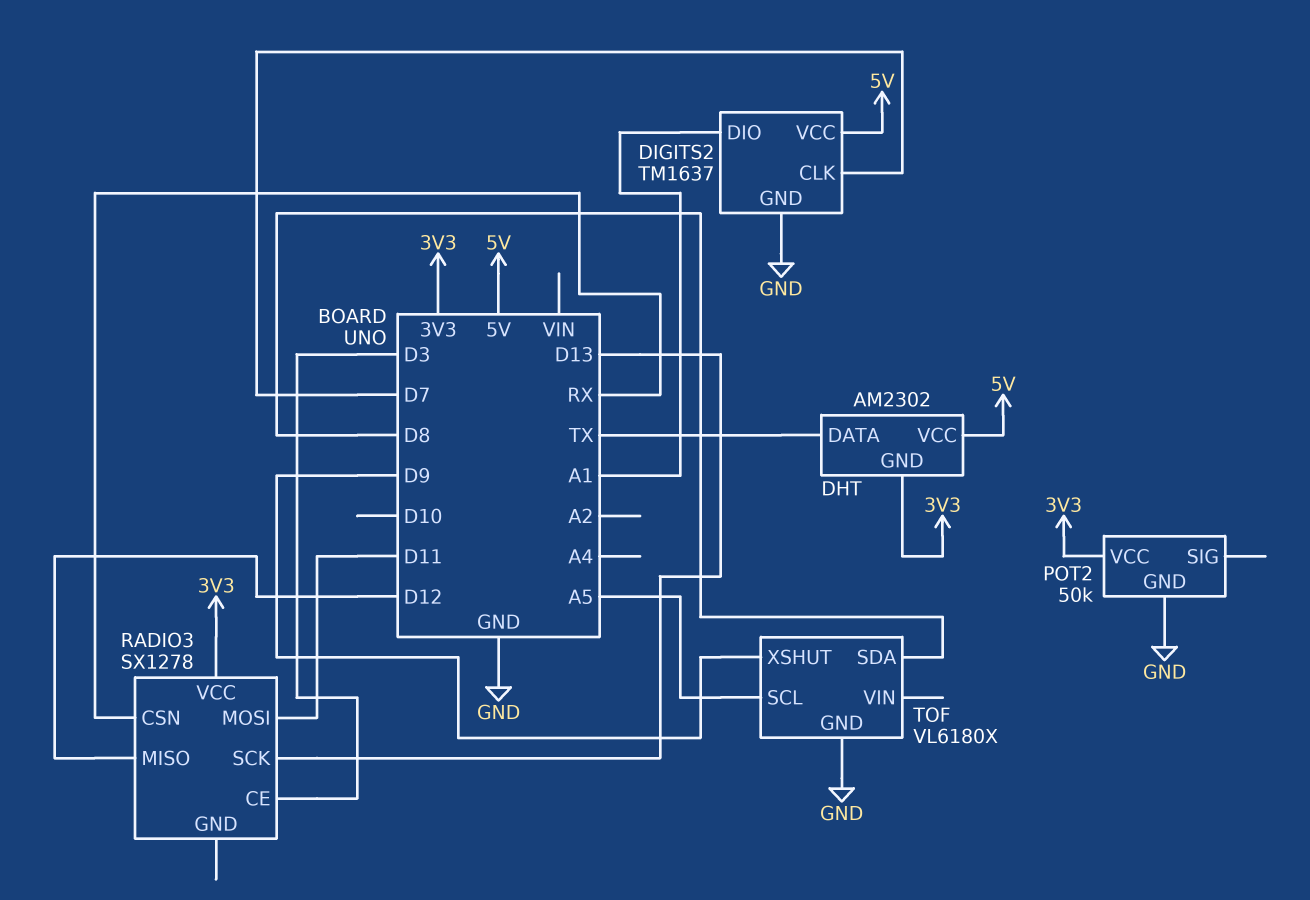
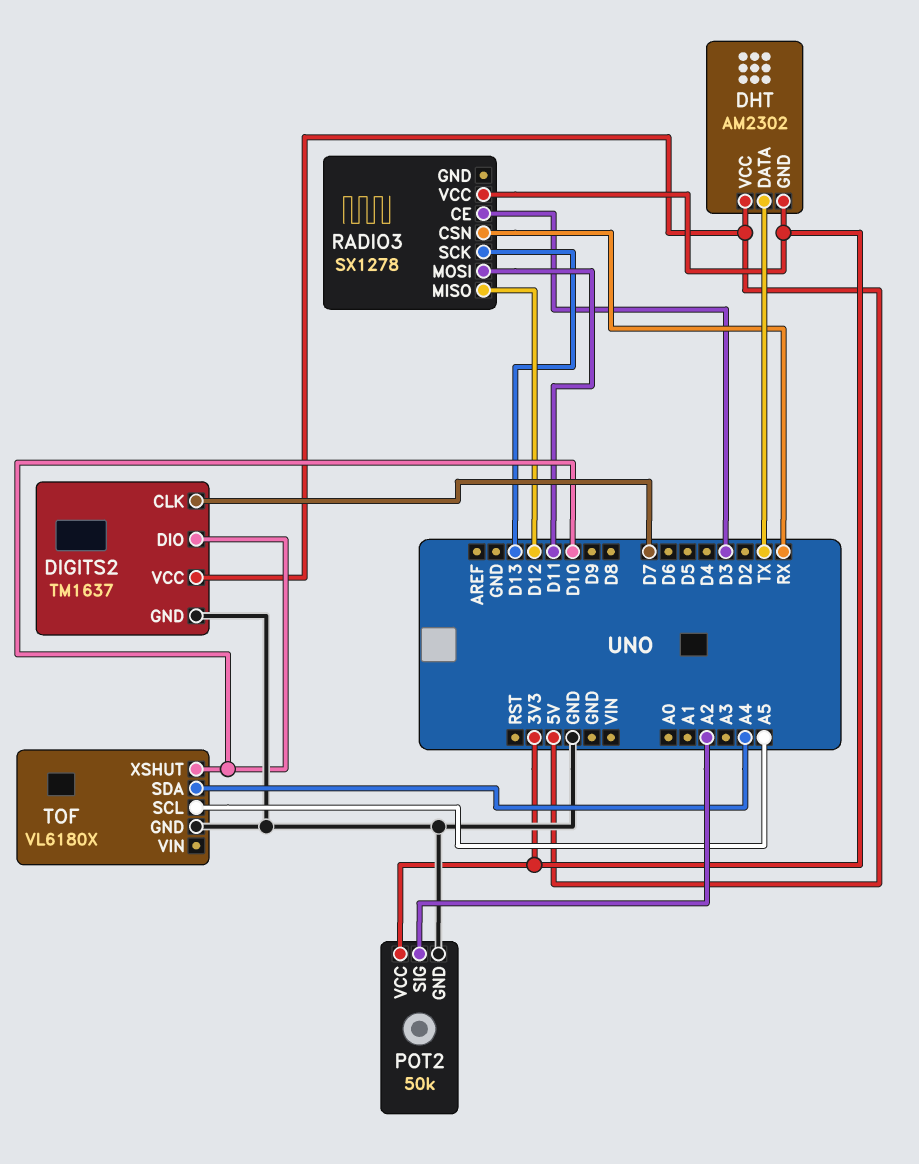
DIGITS2 pin DIO: A1 -> D10
POT2 pin SIG: none -> A2
TOF pin SDA: D8 -> A4
TOF pin XSHUT: D9 -> D10

